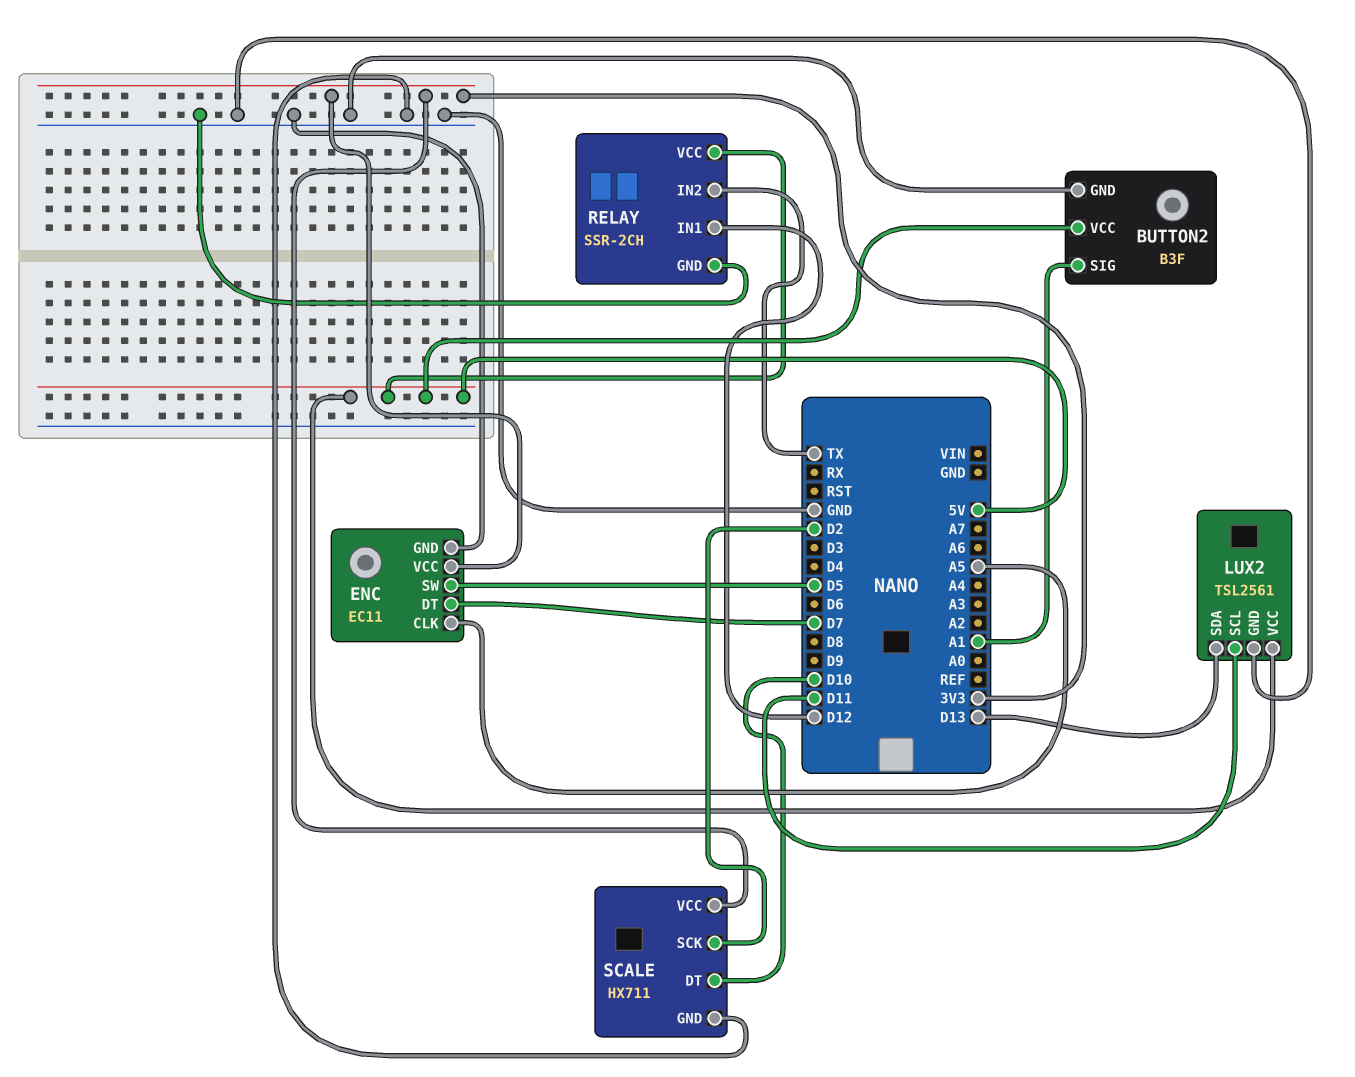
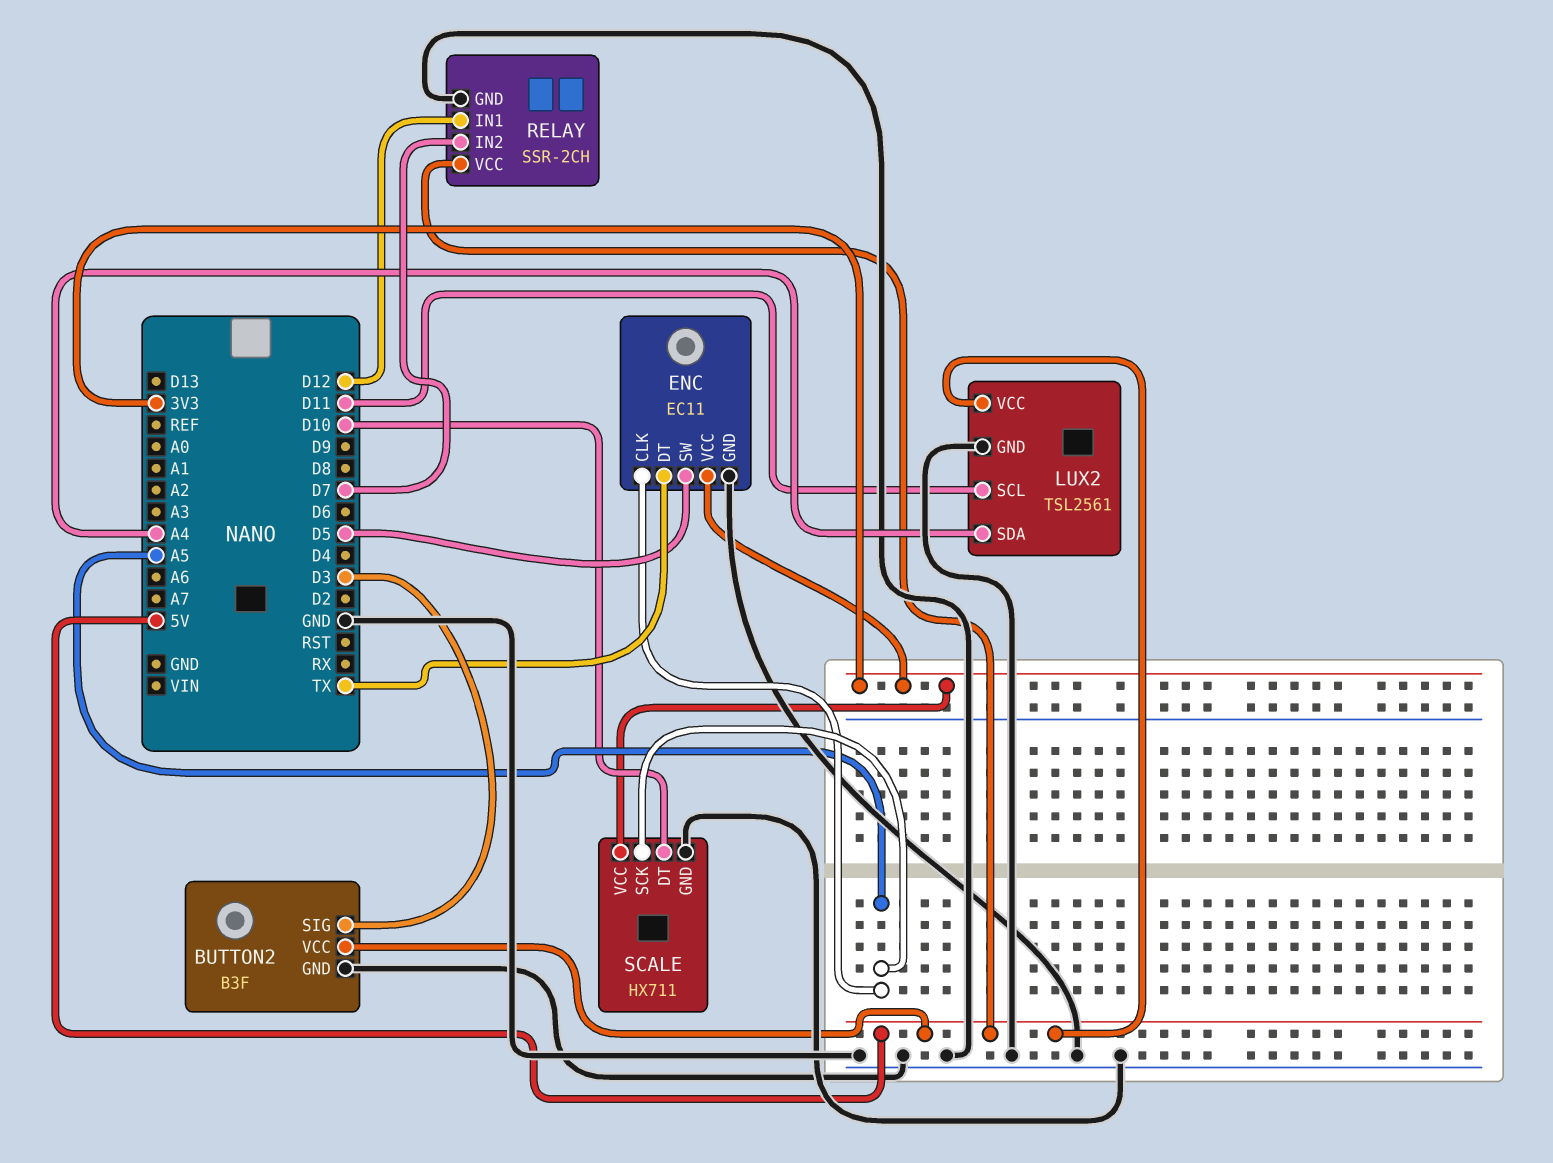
BUTTON2 pin SIG: A1 -> D3
ENC pin DT: D7 -> TX
LUX2 pin SDA: D13 -> A4
RELAY pin IN2: TX -> D7
SCALE pin SCK: D2 -> A5

